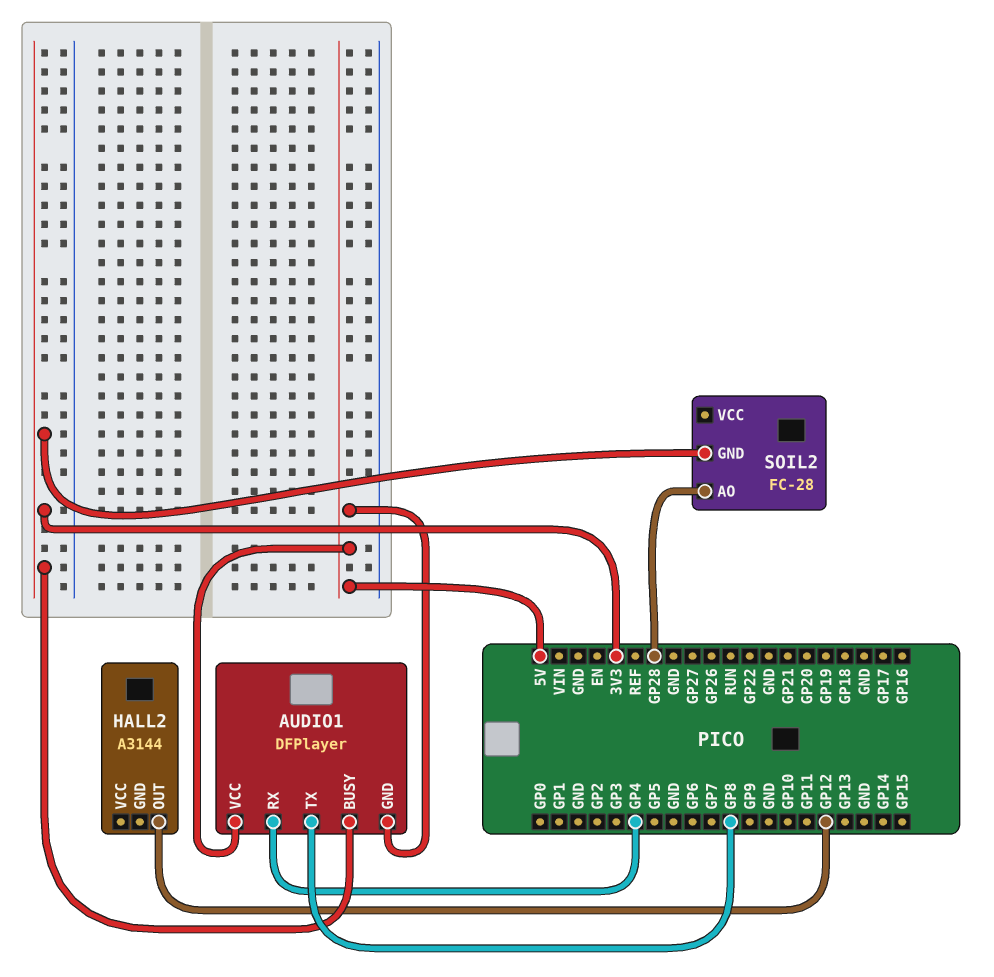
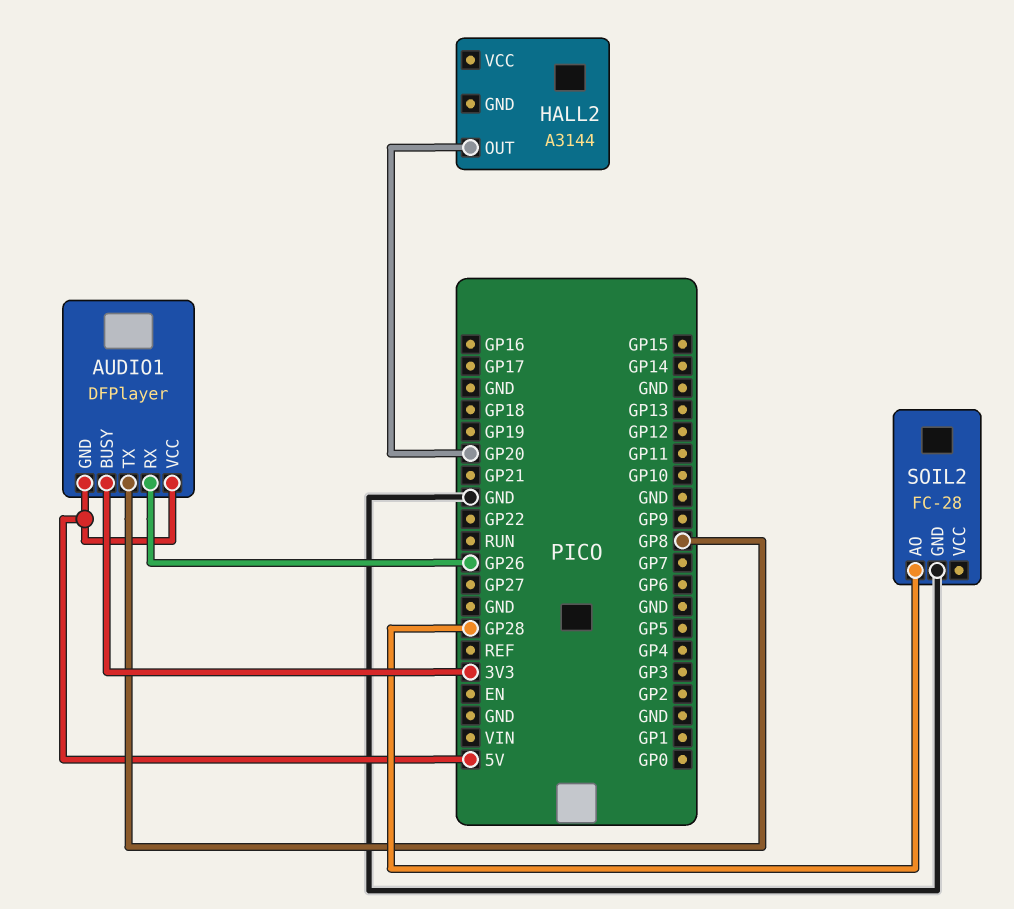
AUDIO1 pin RX: GP4 -> GP26
HALL2 pin OUT: GP12 -> GP20
SOIL2 pin GND: 3V3 -> GND

